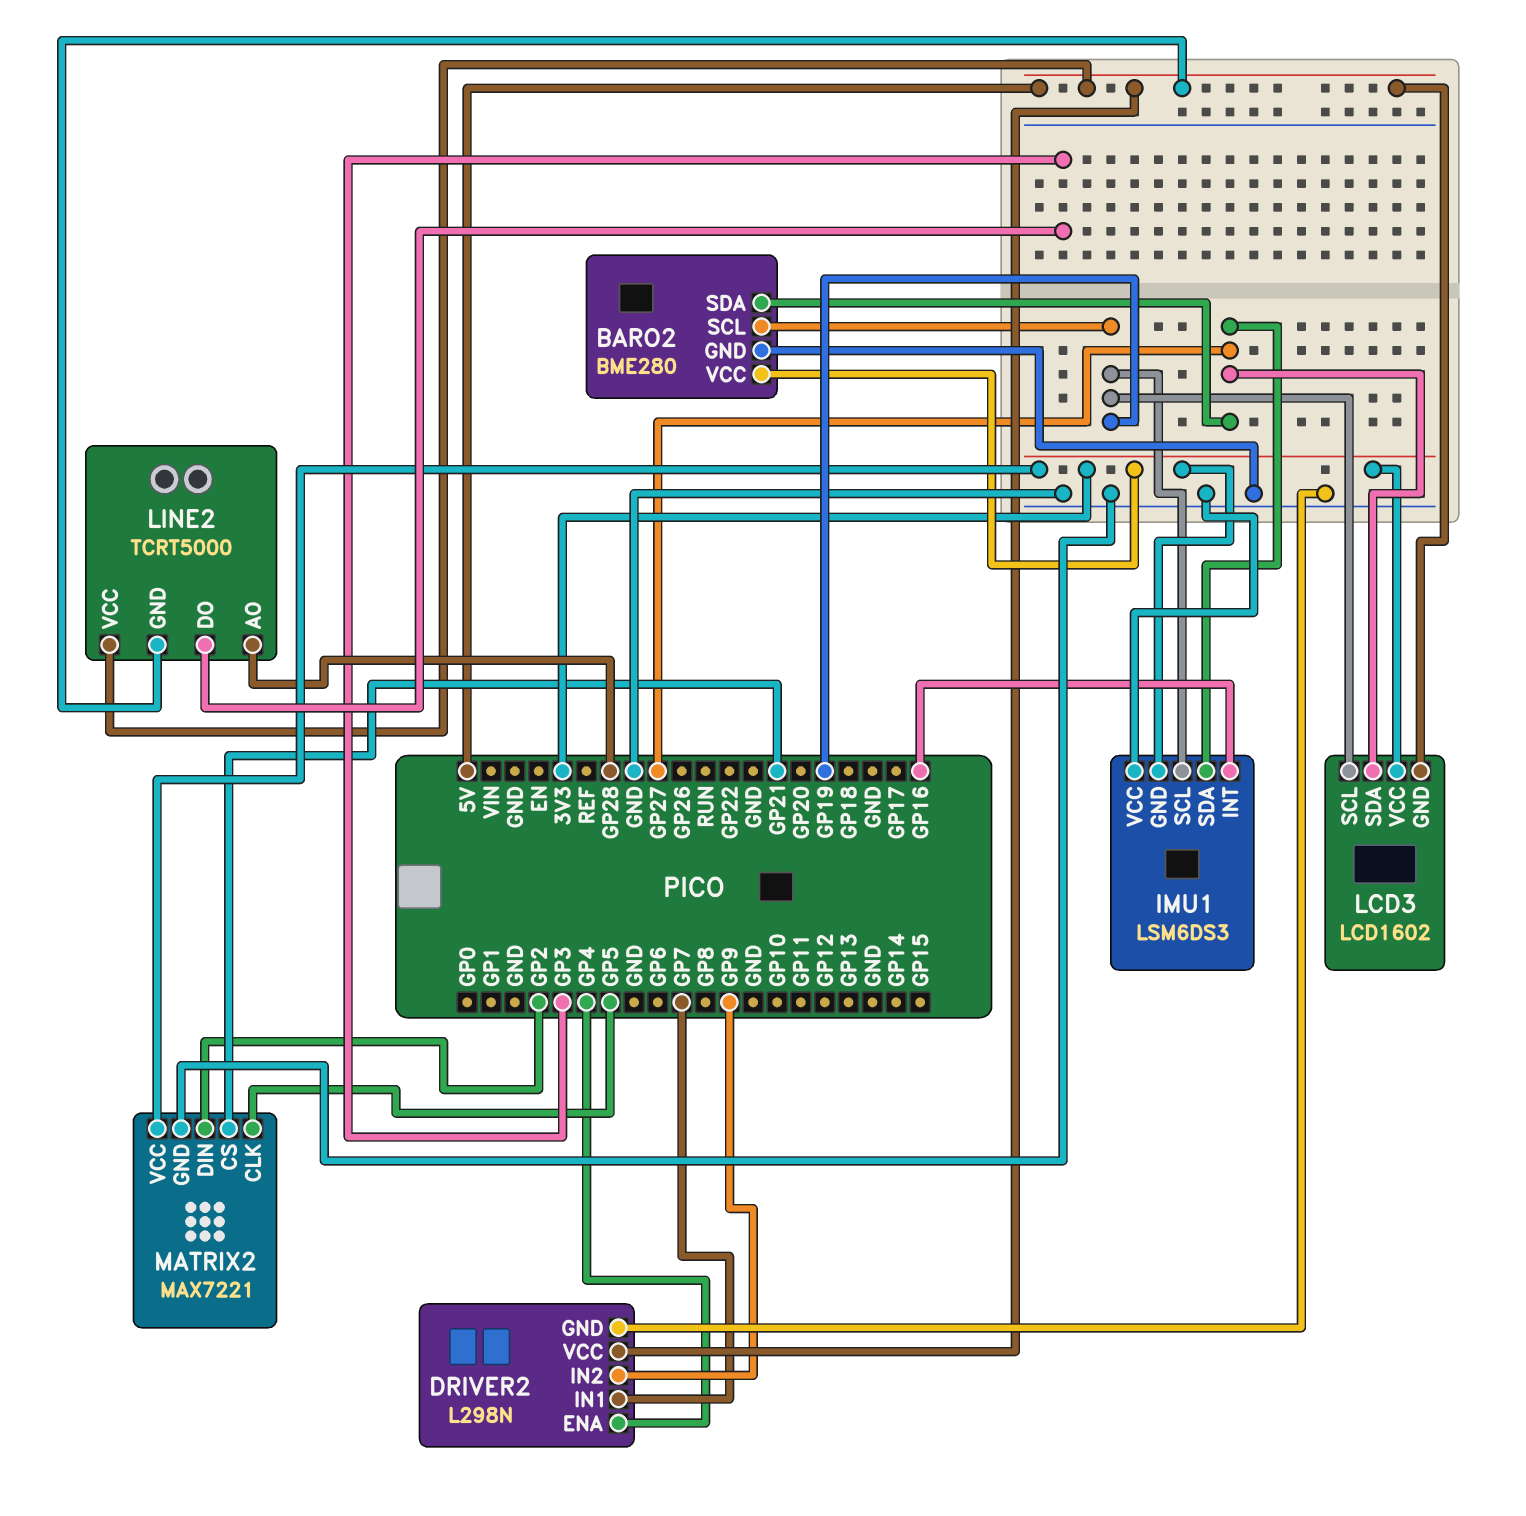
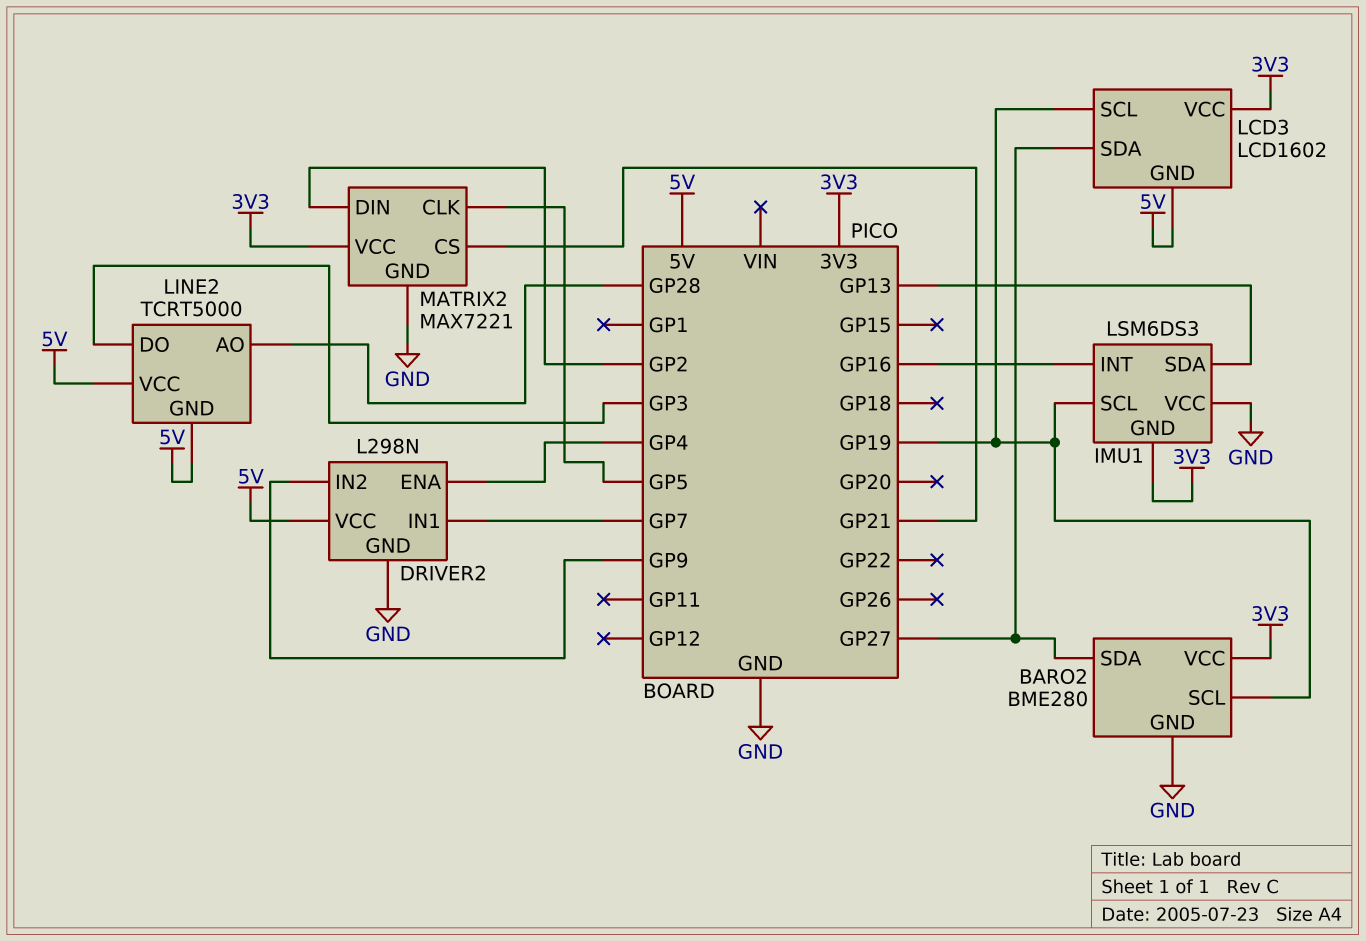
IMU1 pin SDA: GP27 -> GP13

